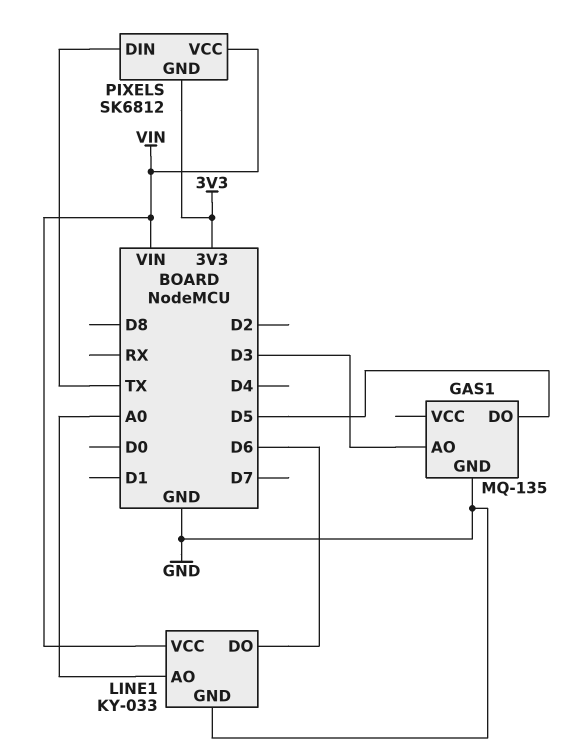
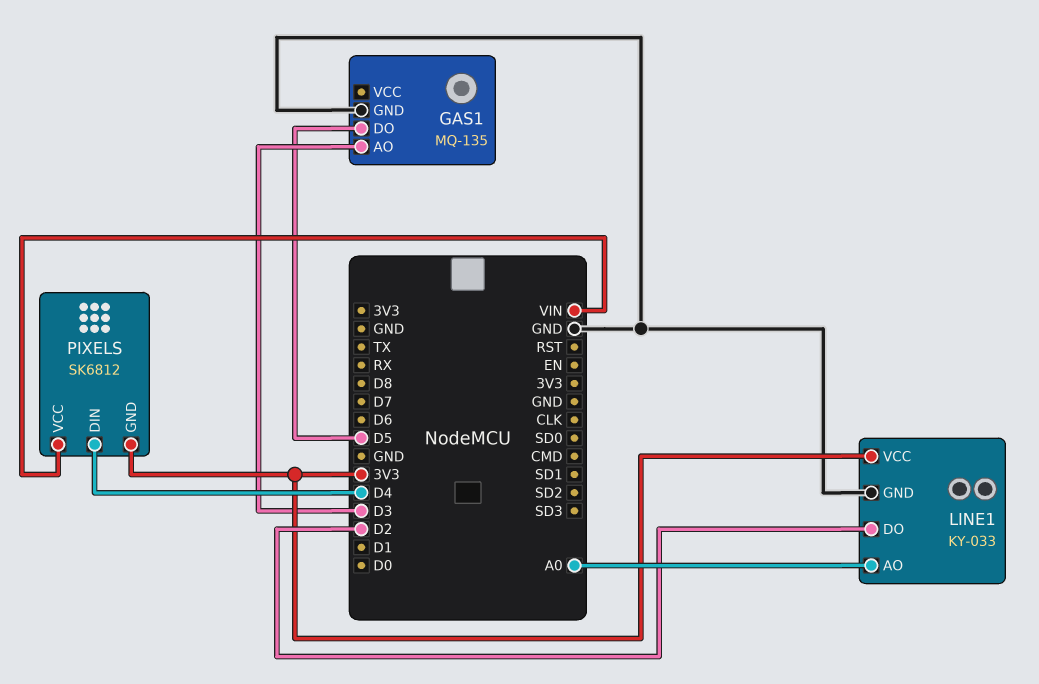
LINE1 pin DO: D6 -> D2
LINE1 pin VCC: VIN -> 3V3
PIXELS pin DIN: TX -> D4

